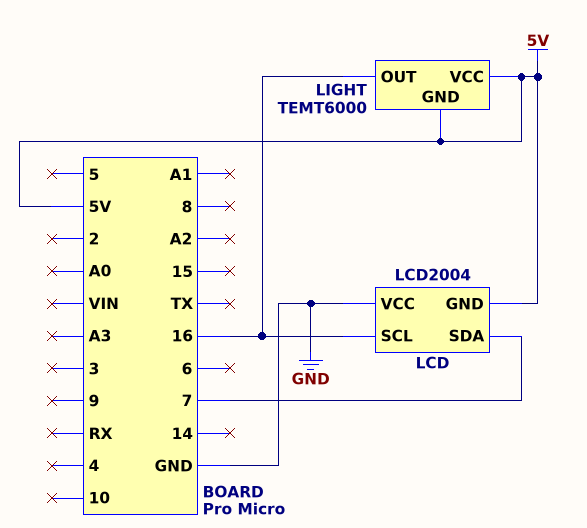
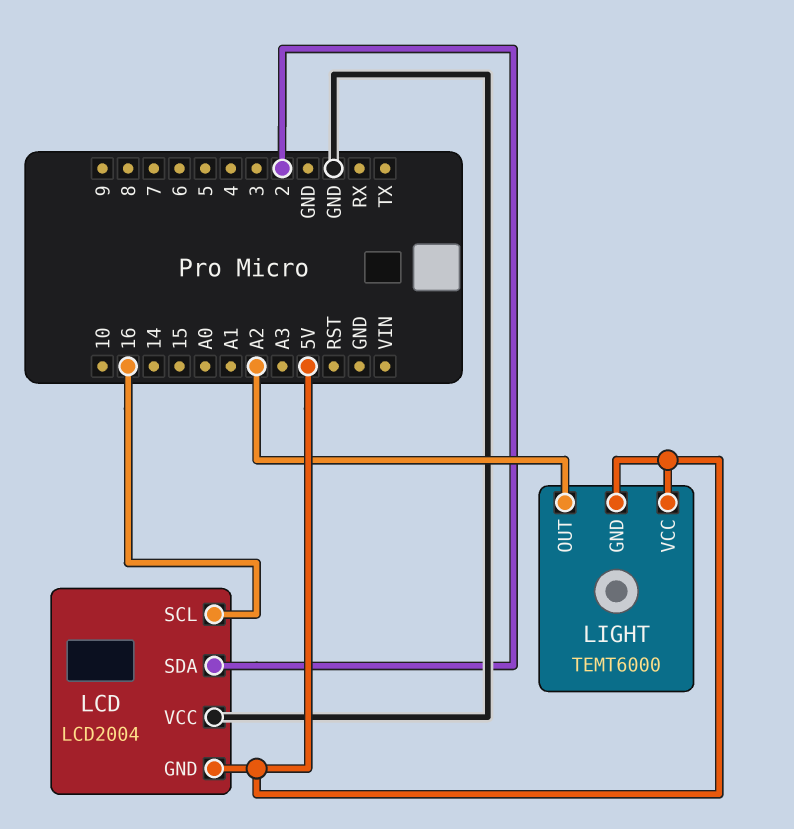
LCD pin SDA: 7 -> 2
LIGHT pin OUT: 16 -> A2

